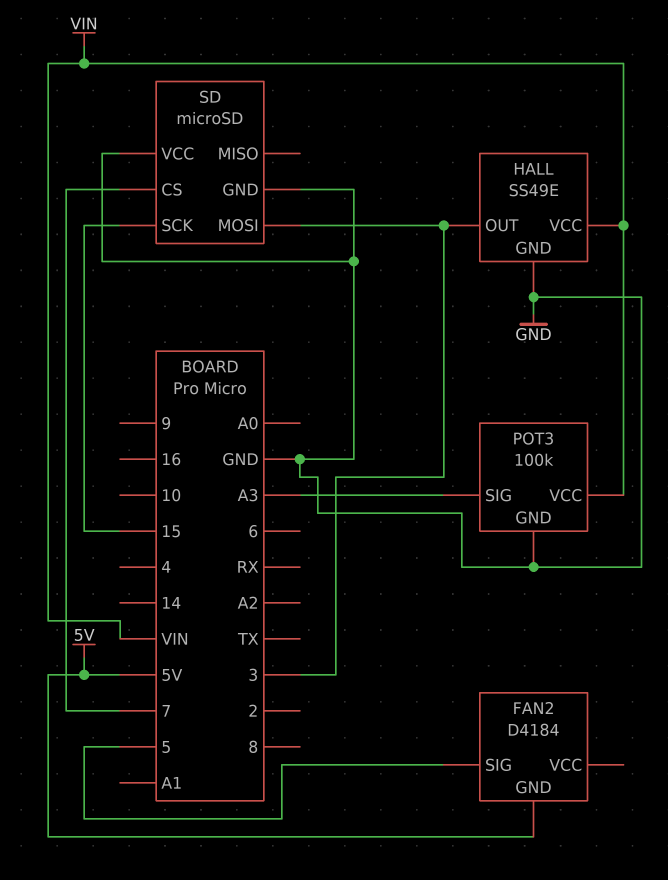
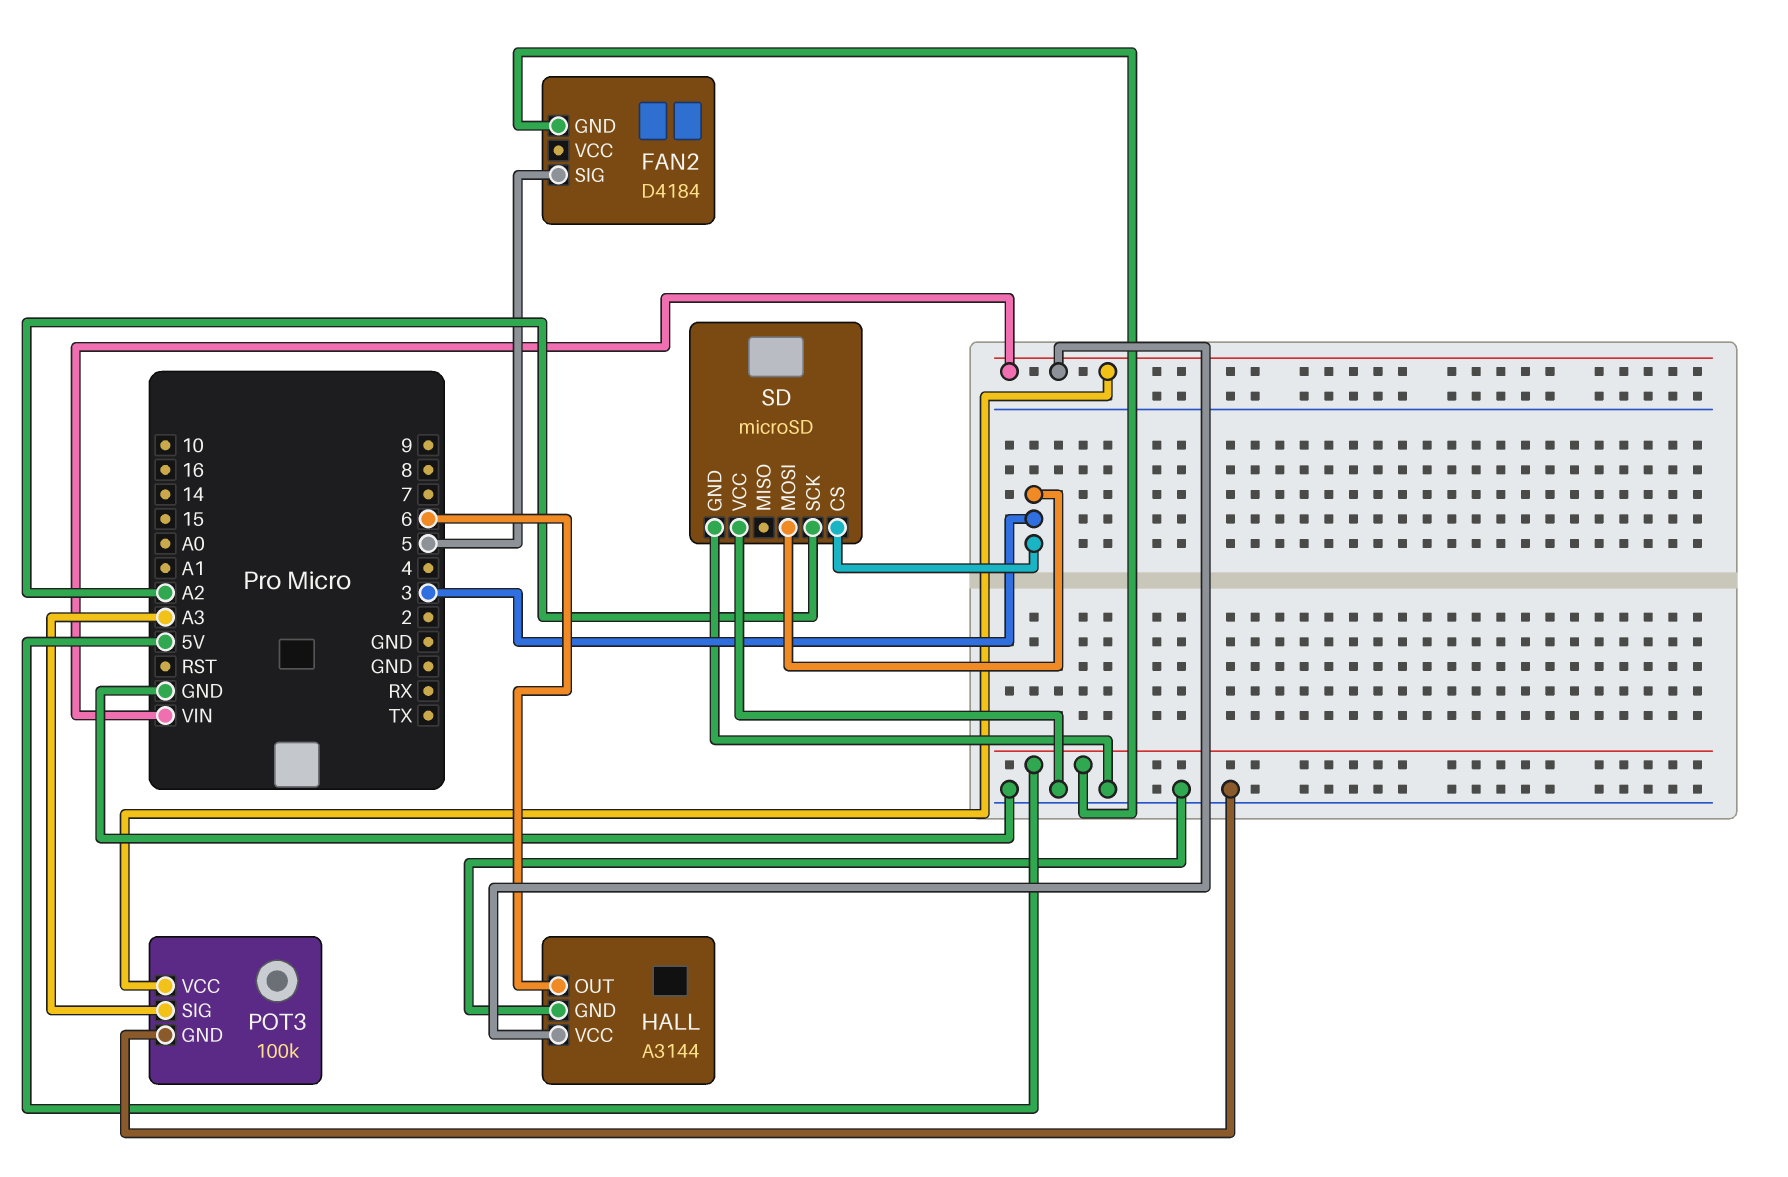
HALL: SS49E -> A3144
HALL pin OUT: 3 -> 6
SD pin CS: 7 -> 3
SD pin SCK: 15 -> A2

